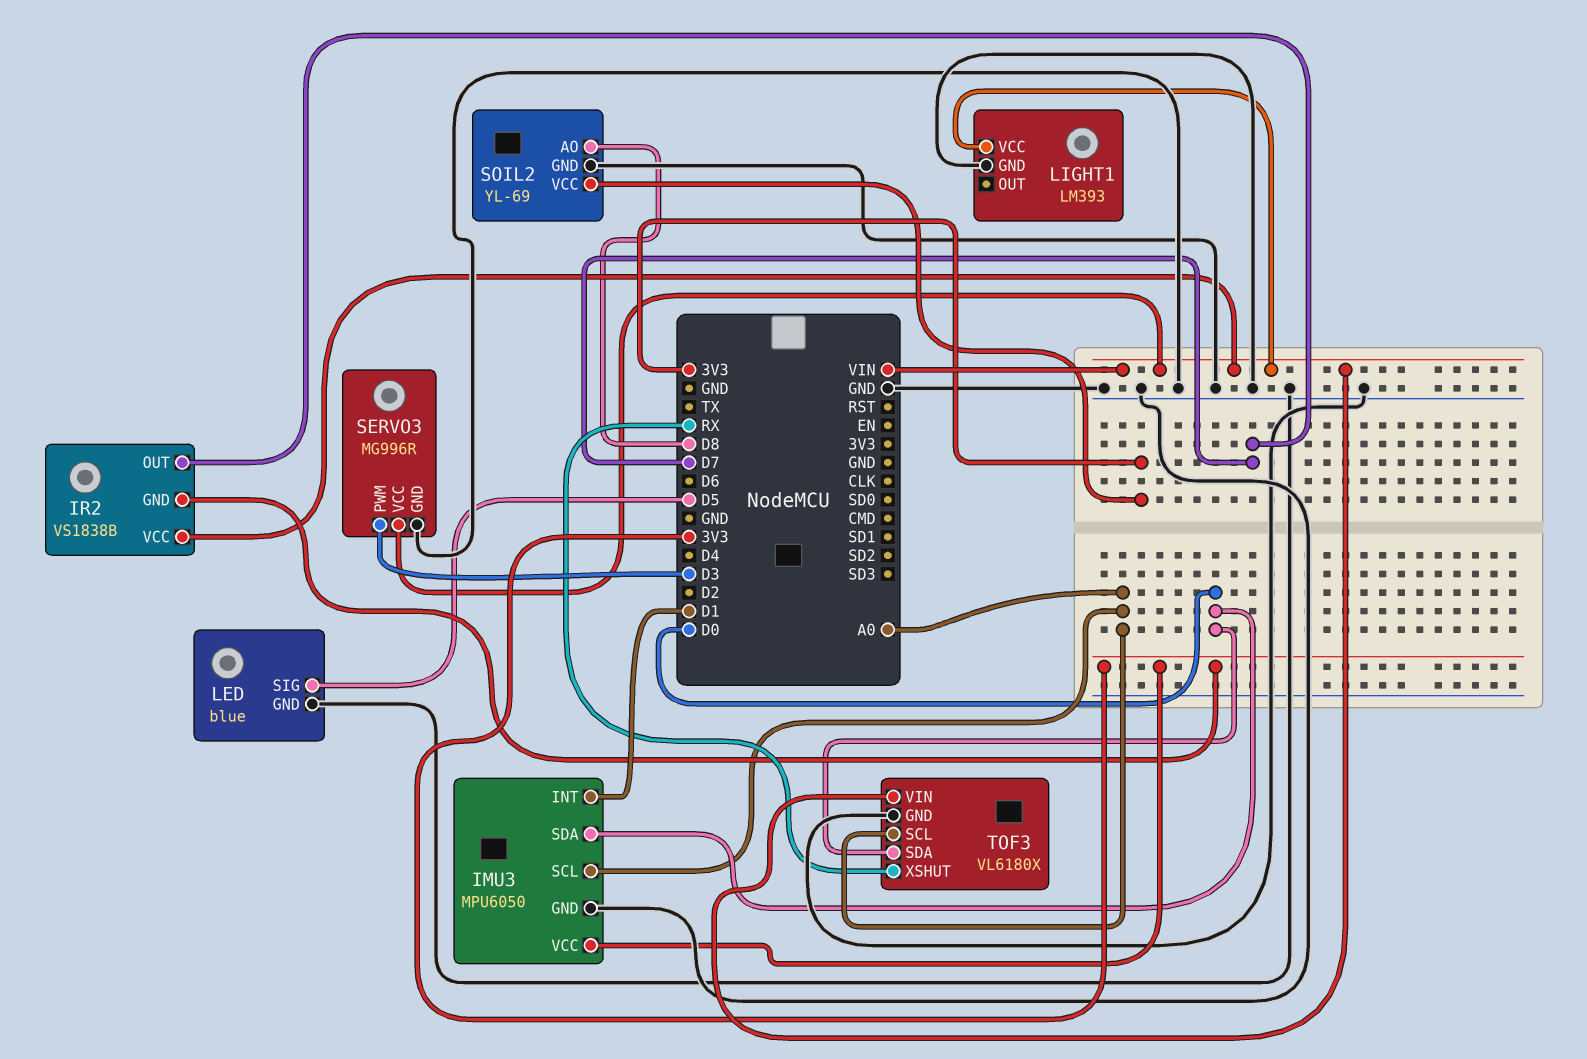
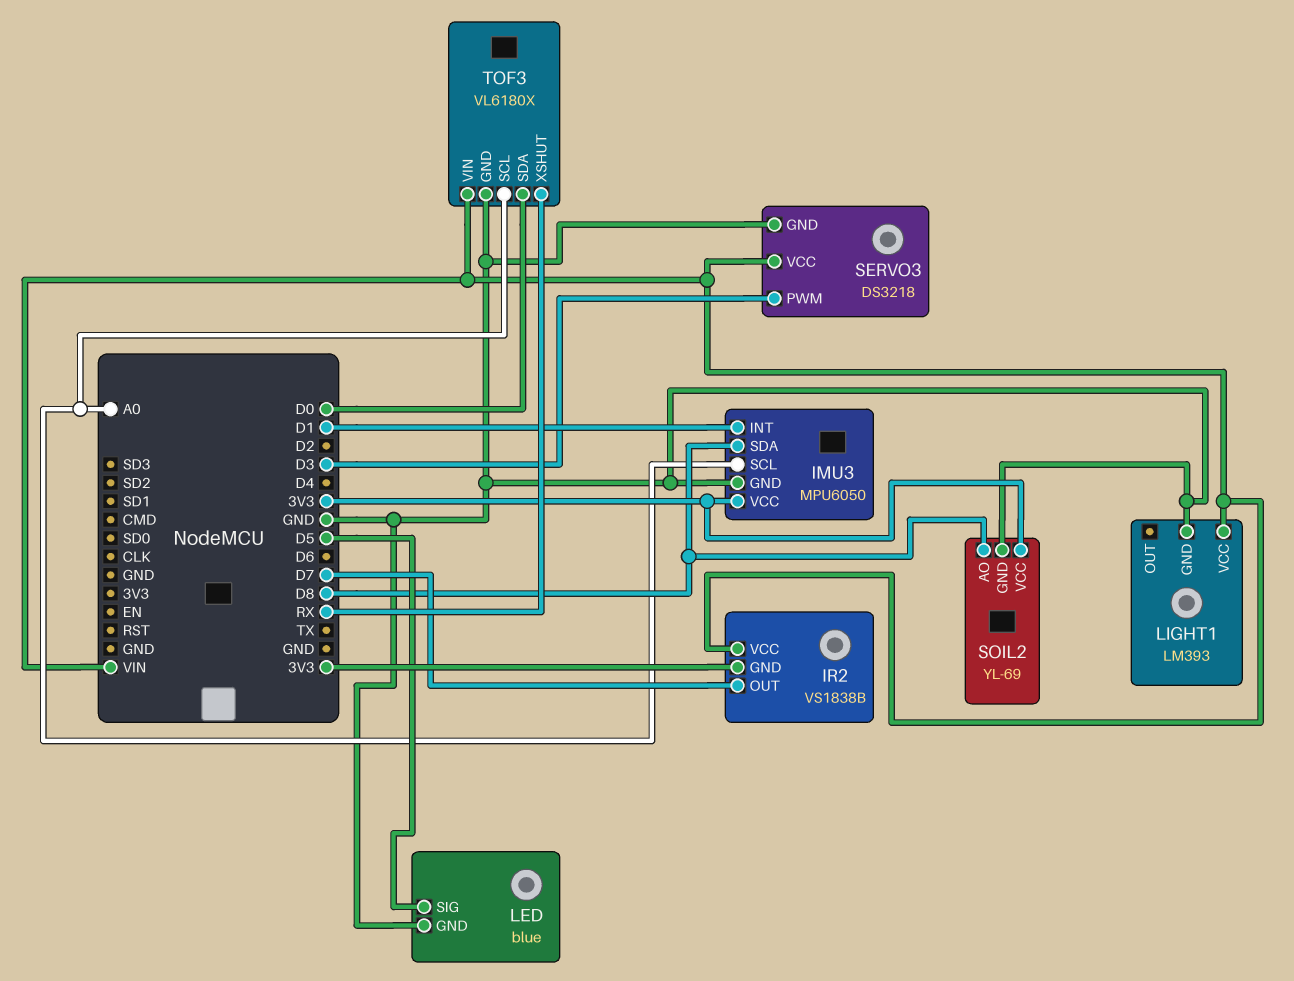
IMU3 pin SDA: D0 -> D8
SERVO3: MG996R -> DS3218

